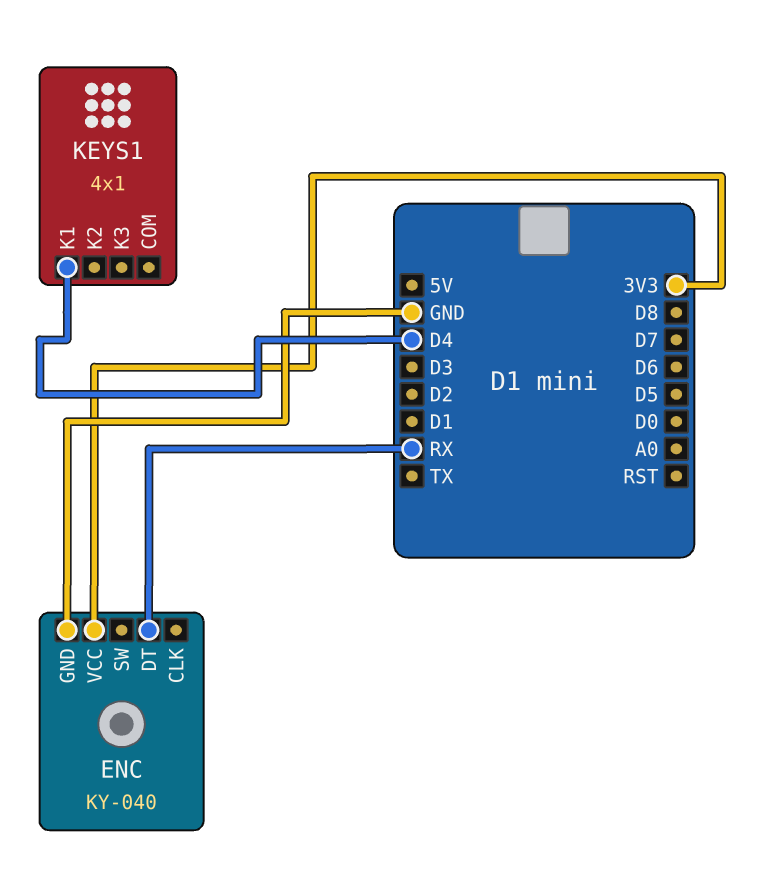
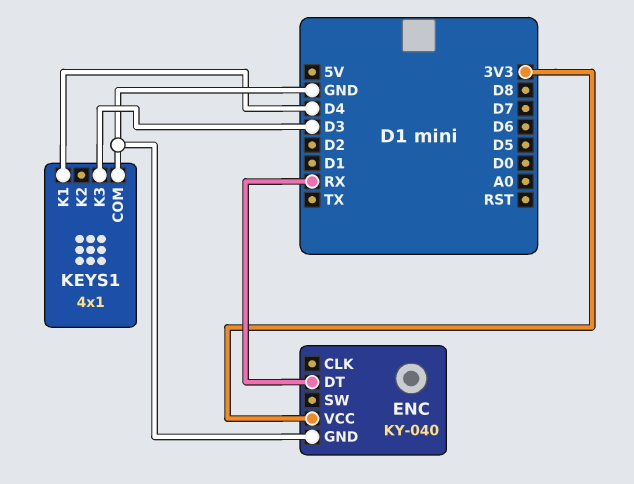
KEYS1 pin COM: none -> GND
KEYS1 pin K3: none -> D3

